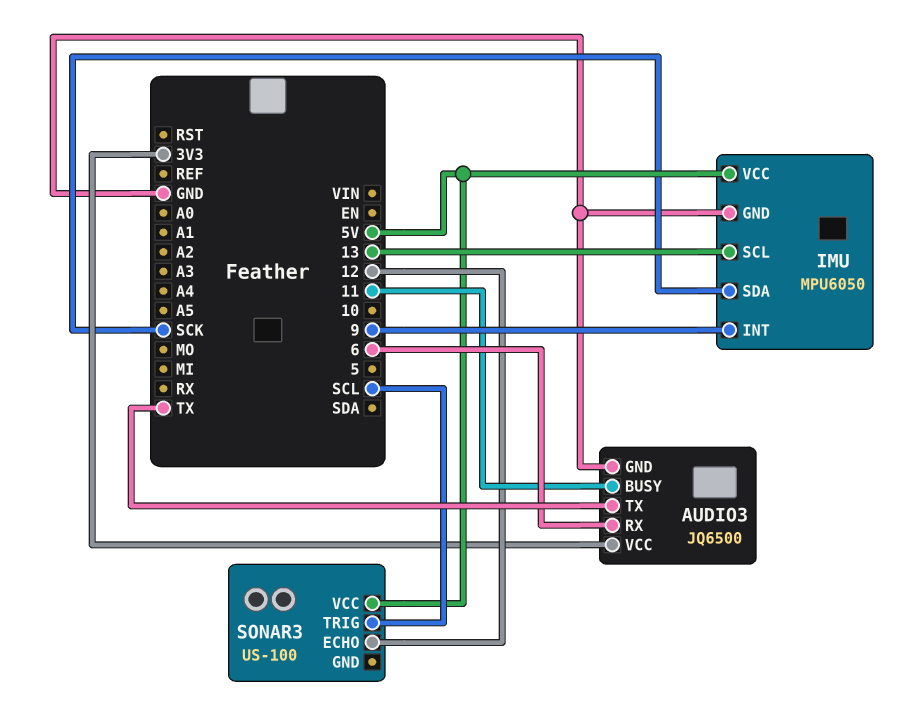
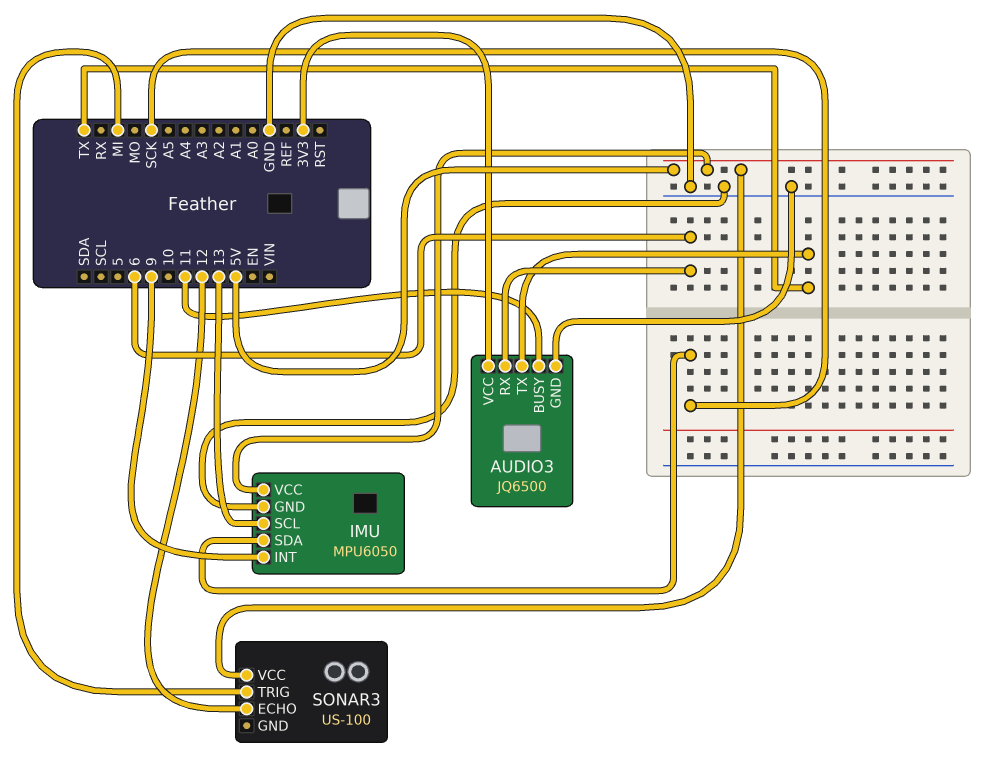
SONAR3 pin TRIG: SCL -> MI

